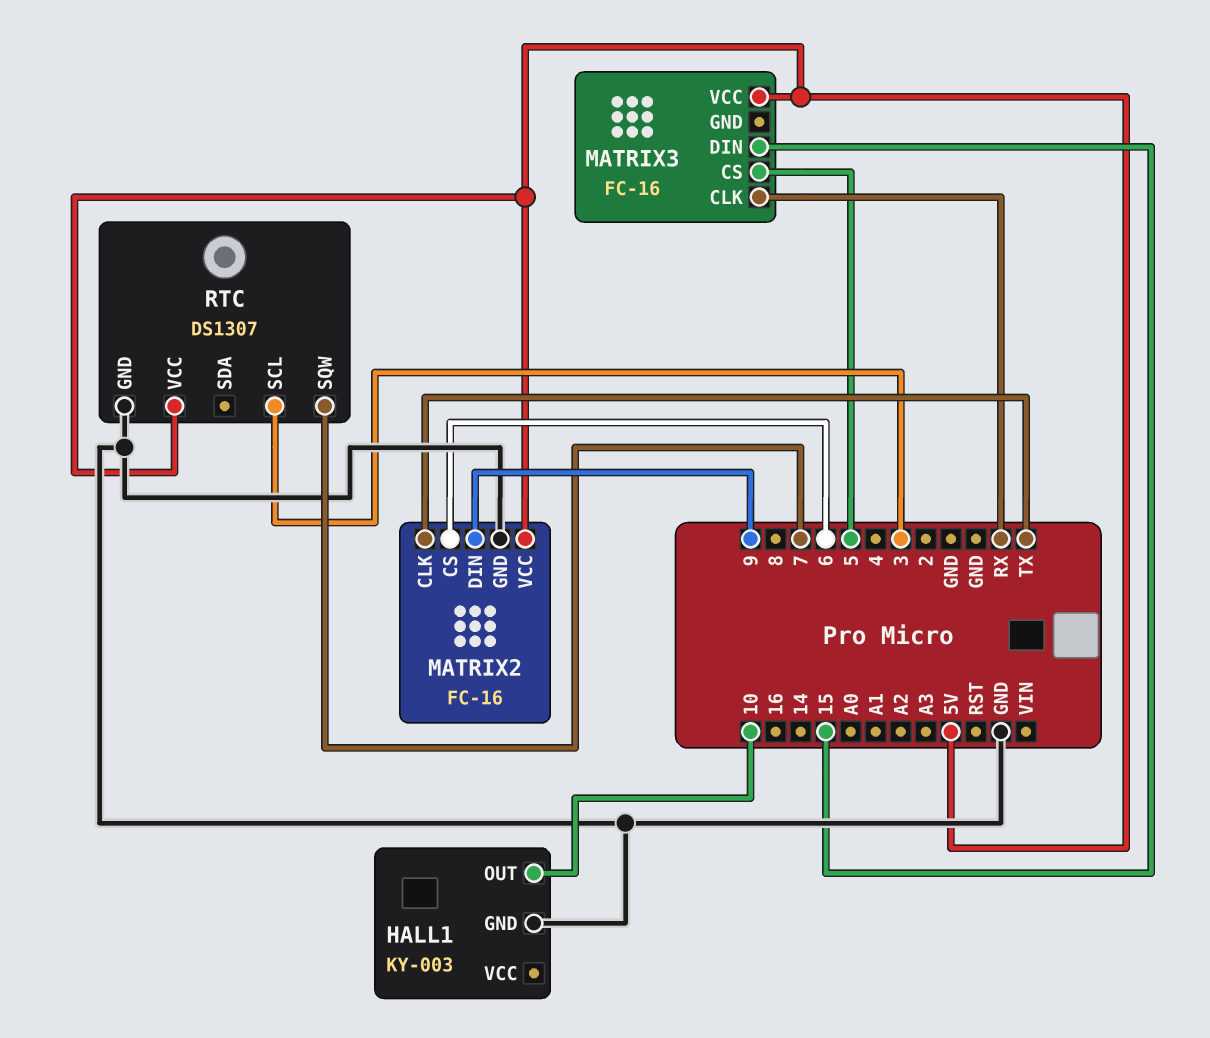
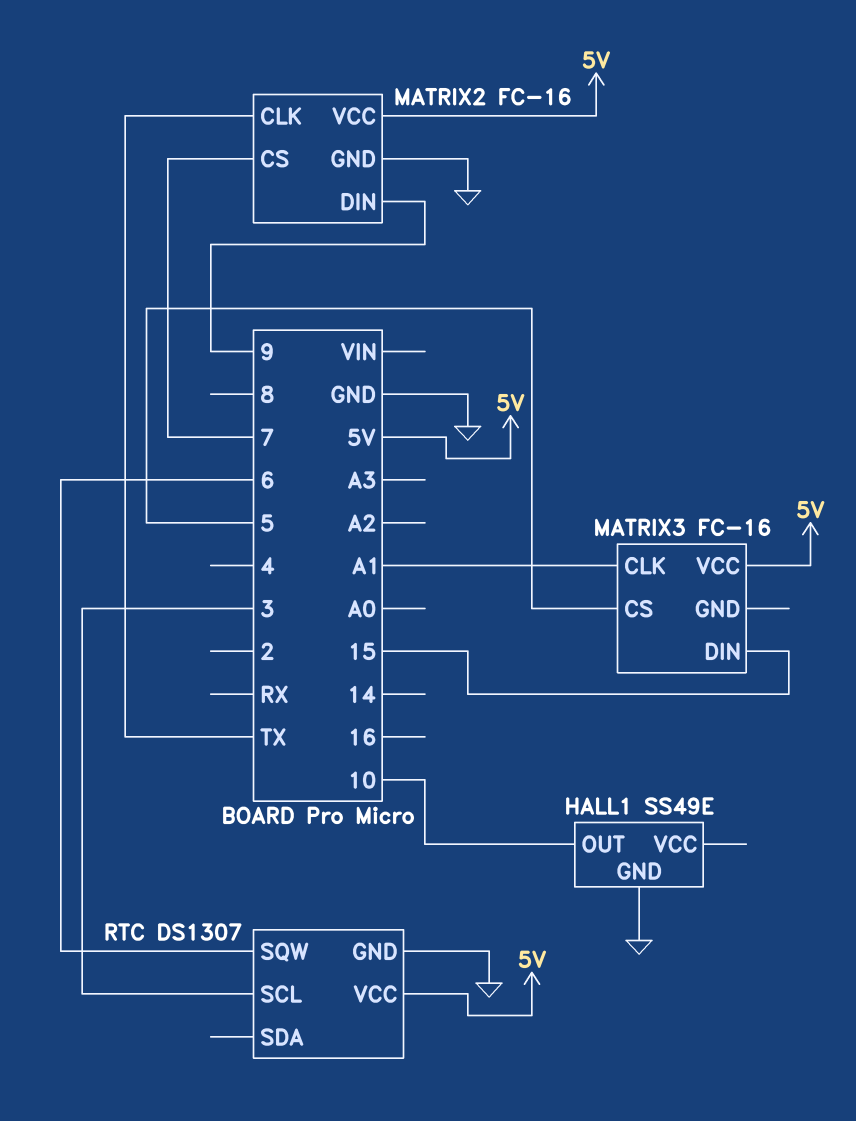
HALL1: KY-003 -> SS49E
MATRIX2 pin CS: 6 -> 7
MATRIX3 pin CLK: RX -> A1
RTC pin SQW: 7 -> 6

